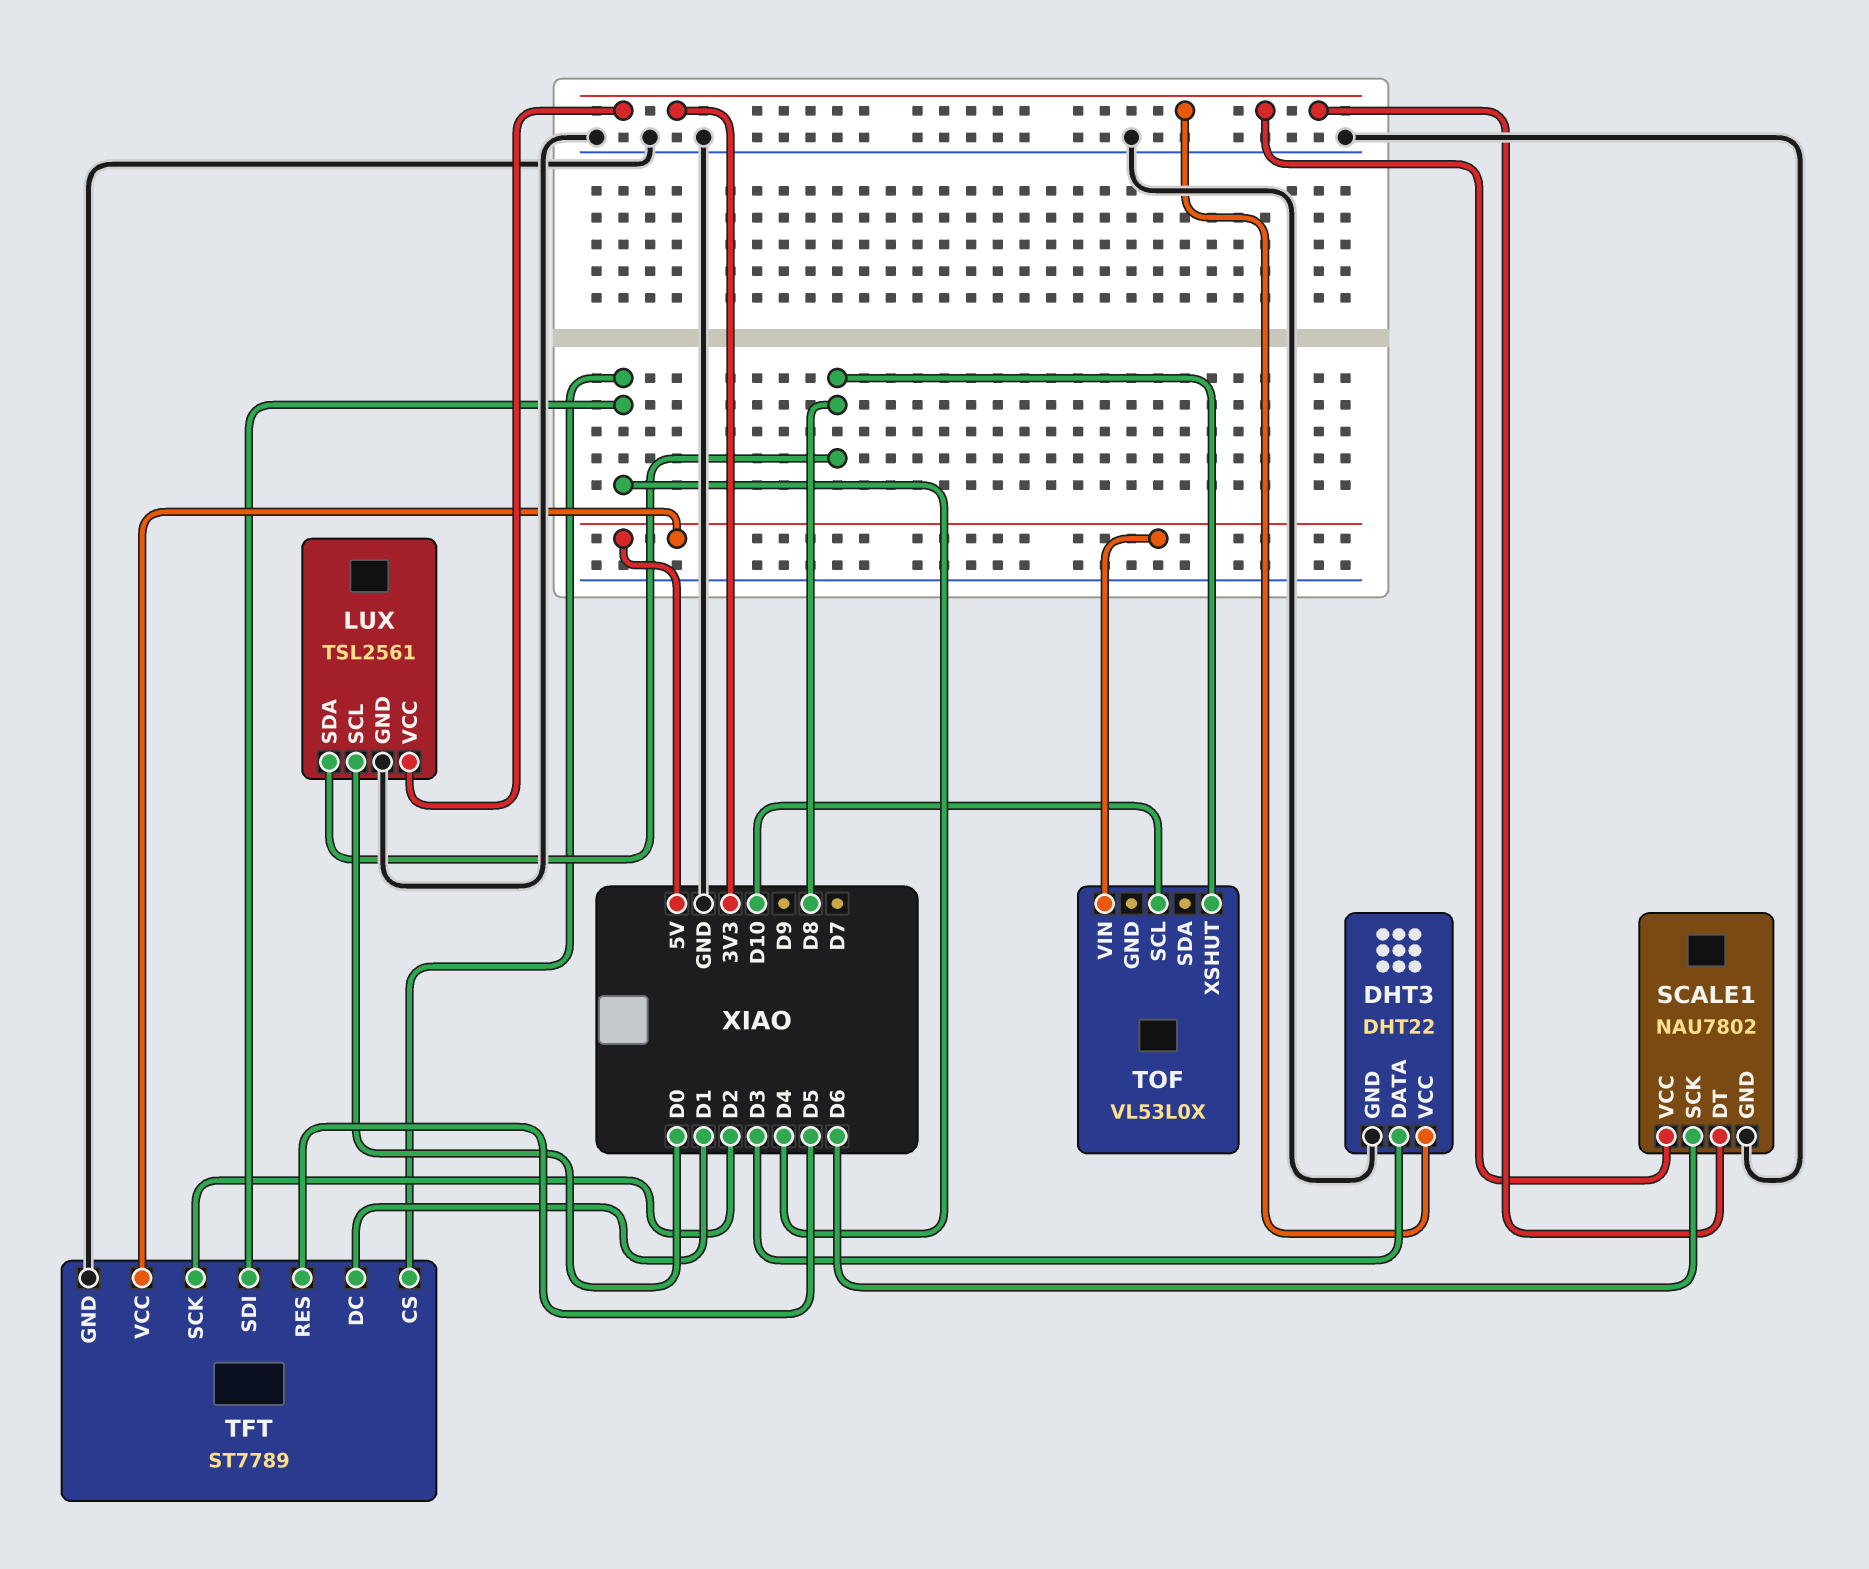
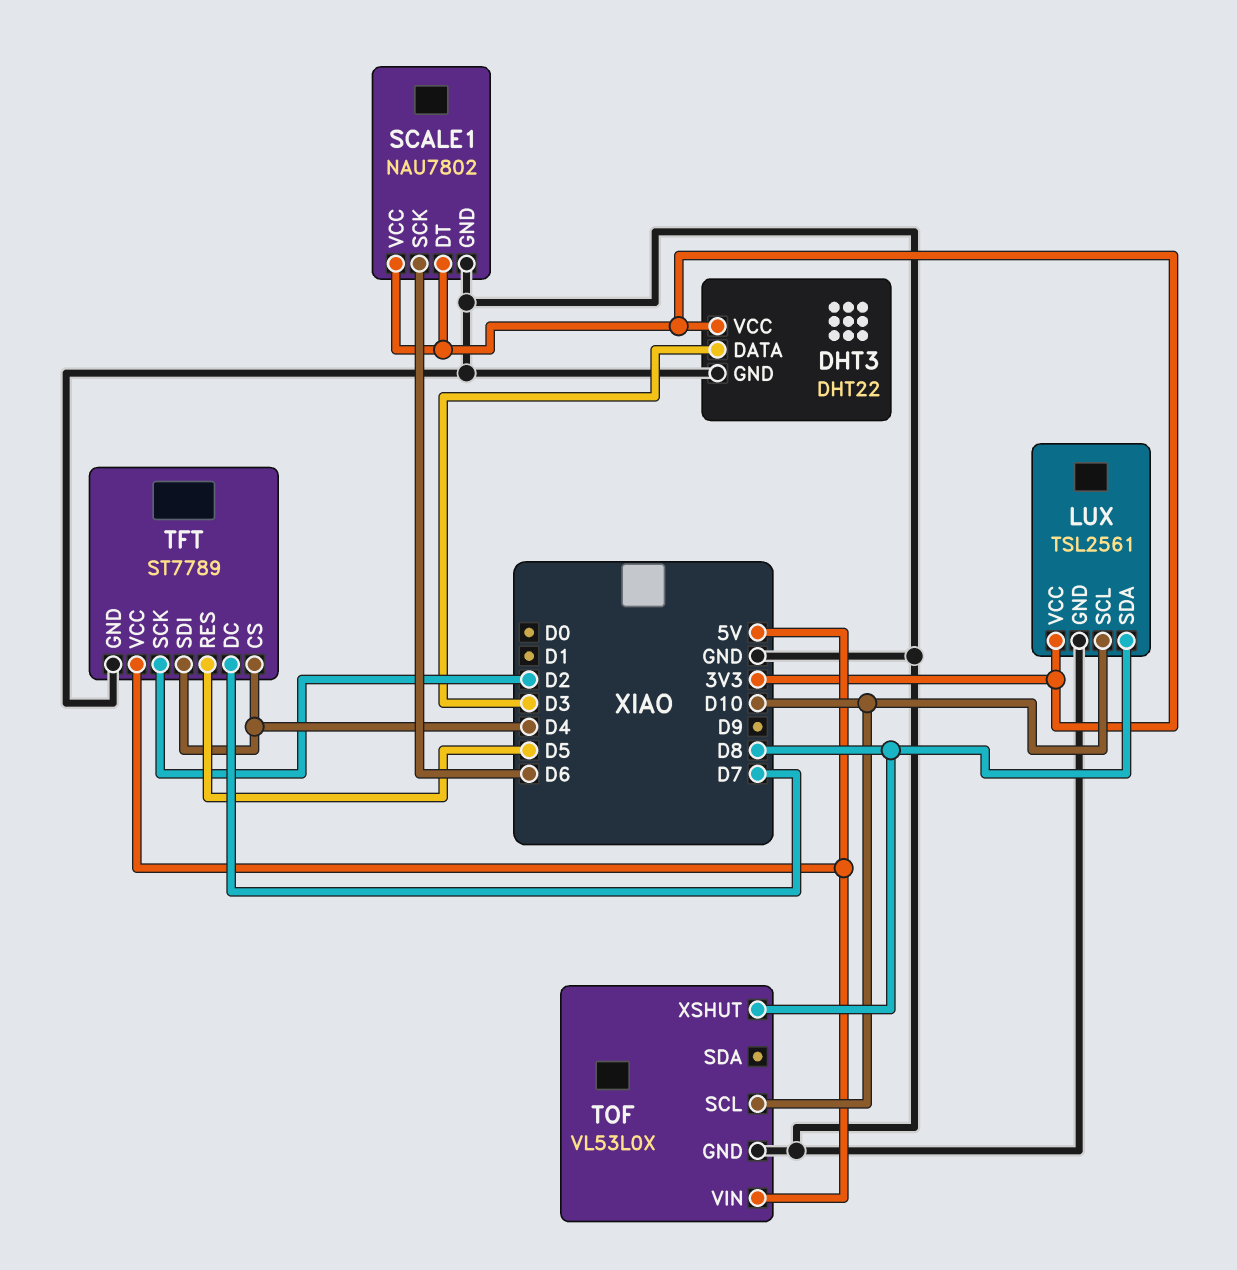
LUX pin SCL: D0 -> D10
TFT pin DC: D1 -> D7
TOF pin GND: none -> GND

